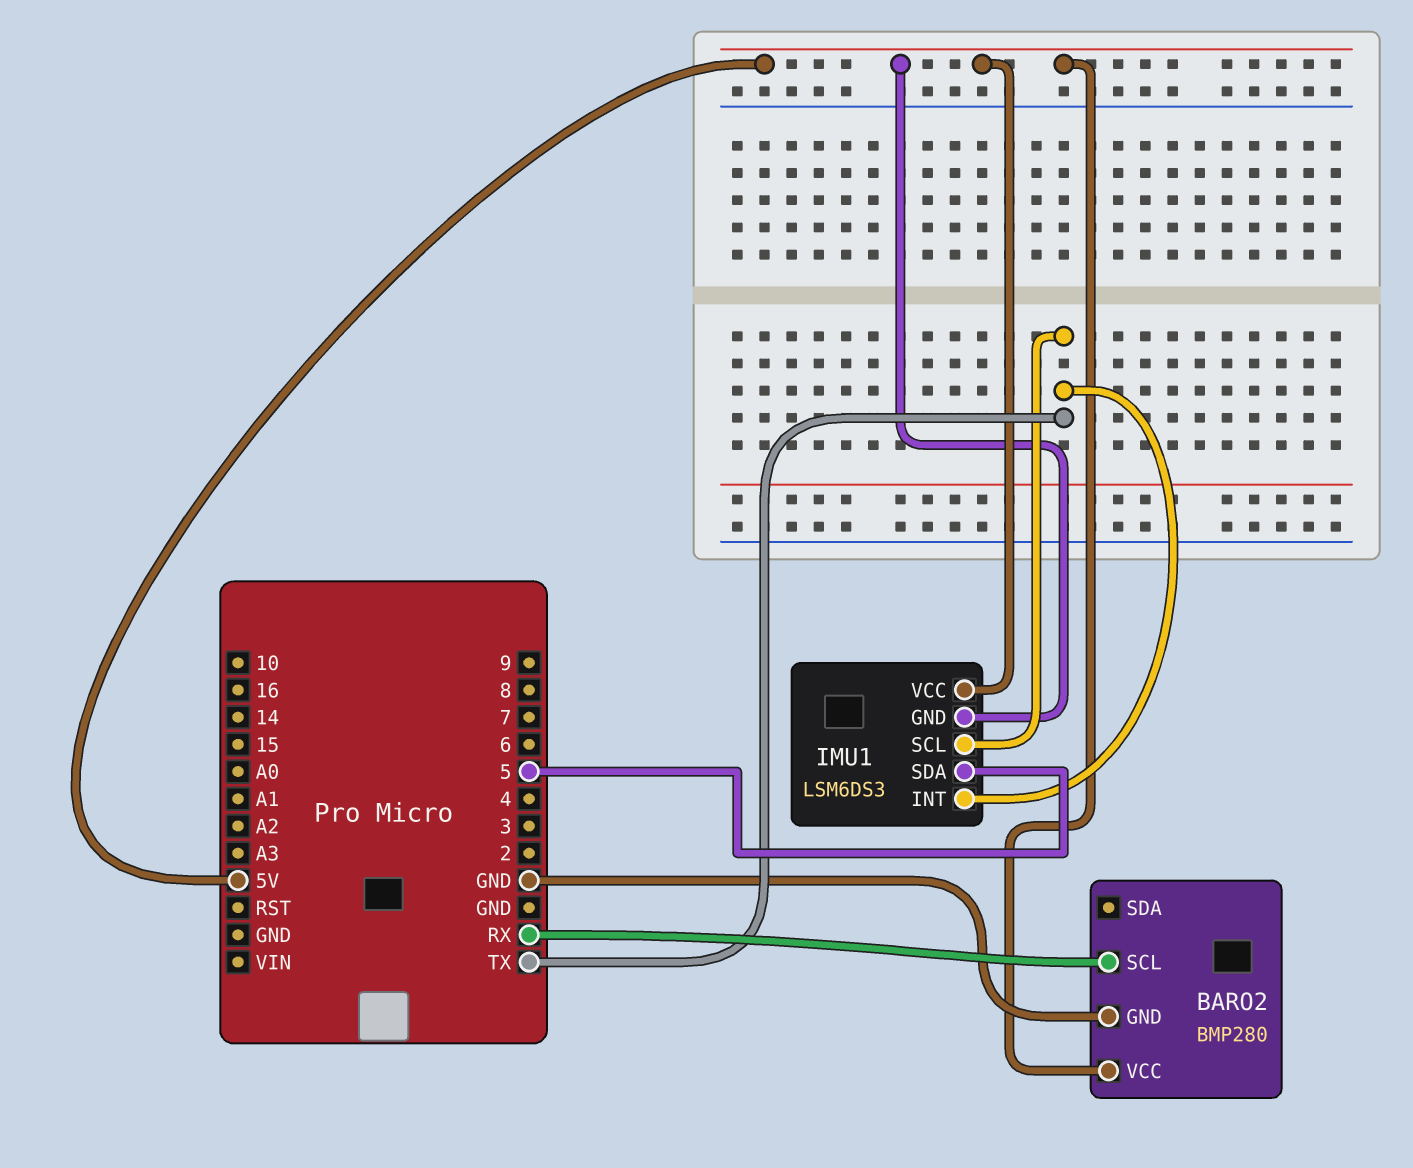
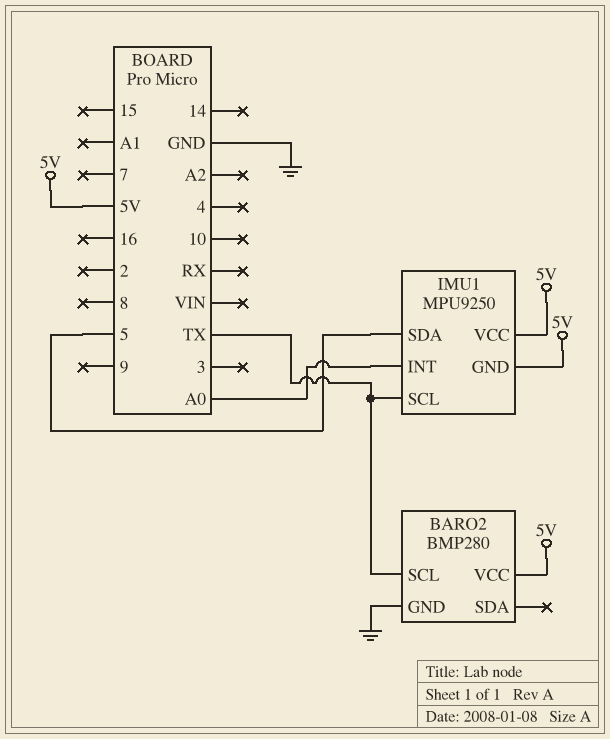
BARO2 pin SCL: RX -> TX
IMU1: LSM6DS3 -> MPU9250
IMU1 pin INT: TX -> A0

